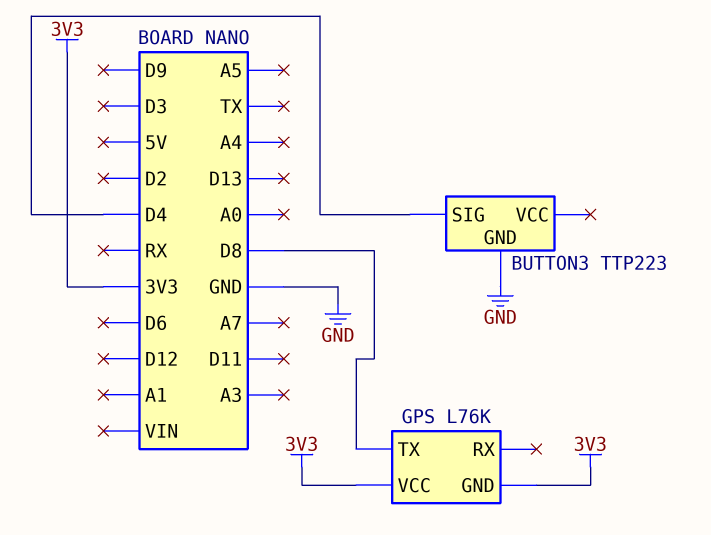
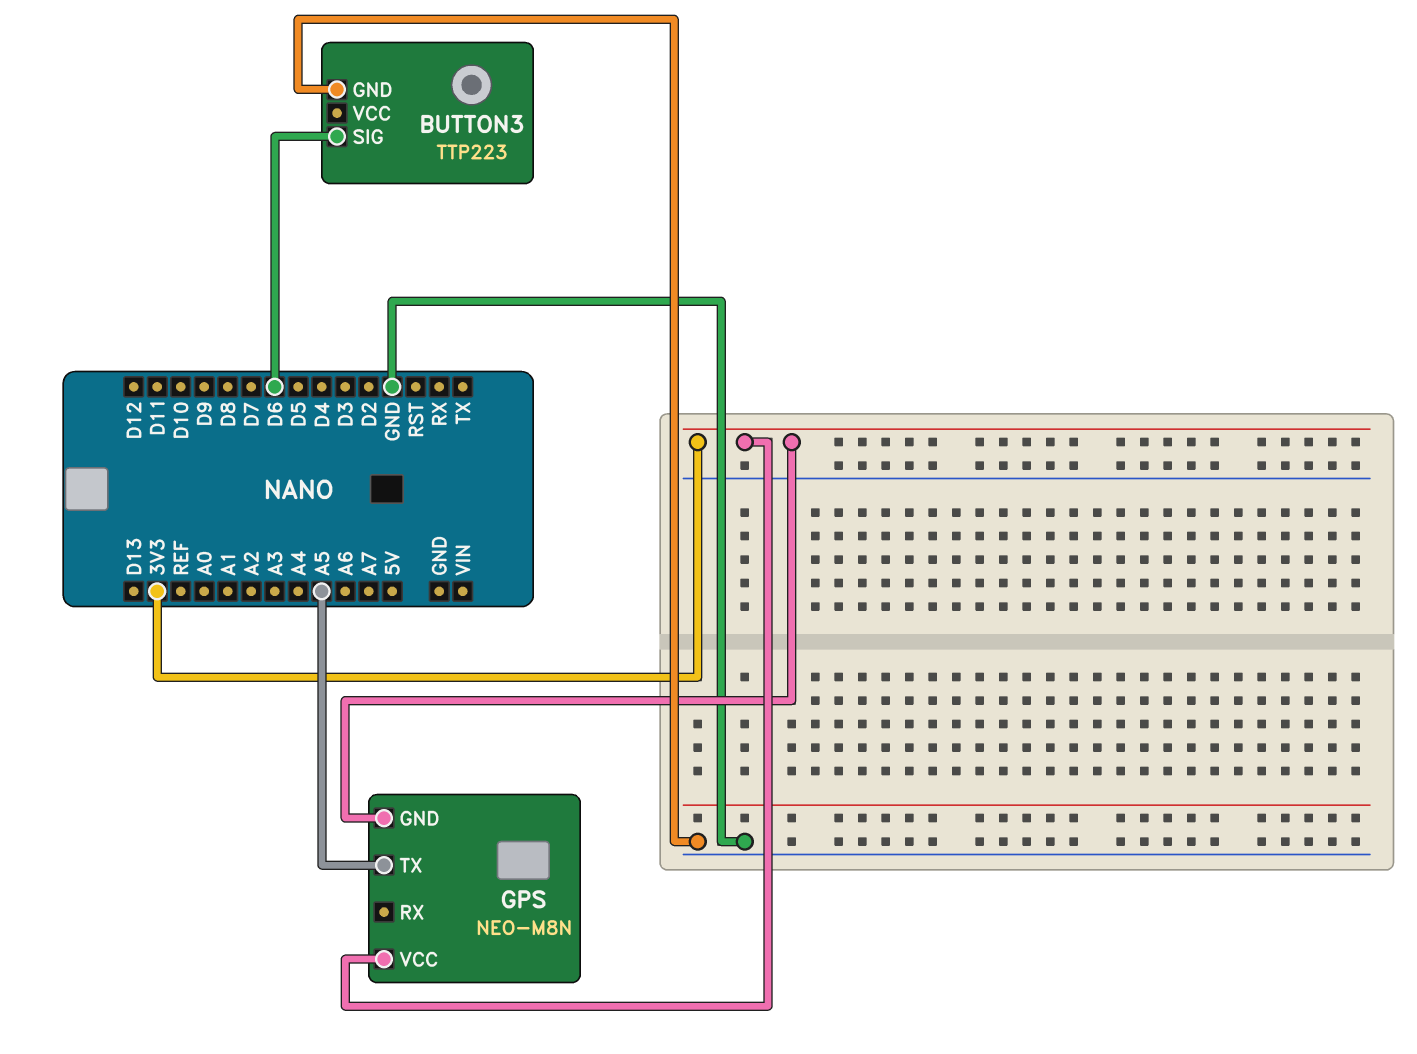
BUTTON3 pin SIG: D4 -> D6
GPS: L76K -> NEO-M8N
GPS pin TX: D8 -> A5

